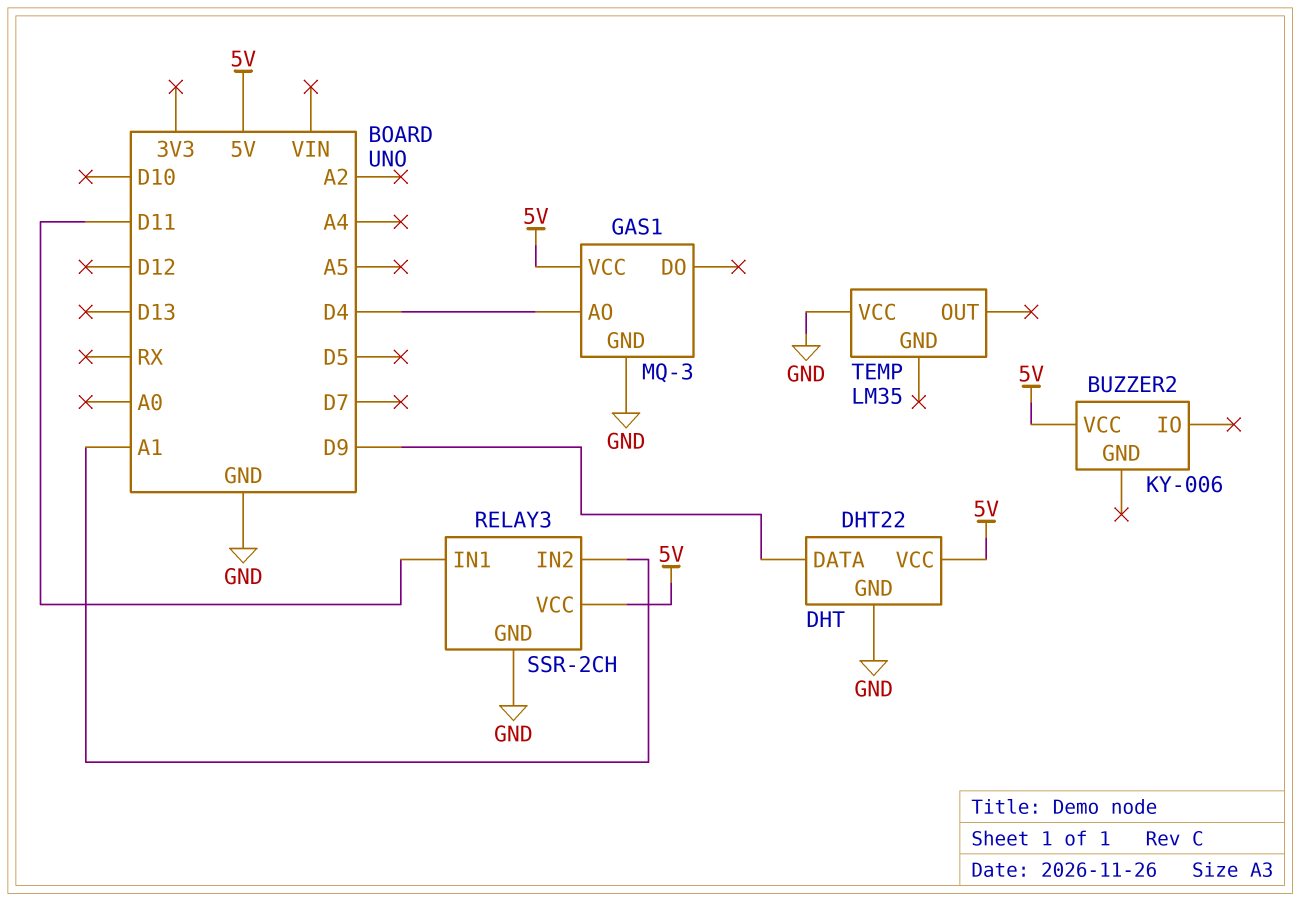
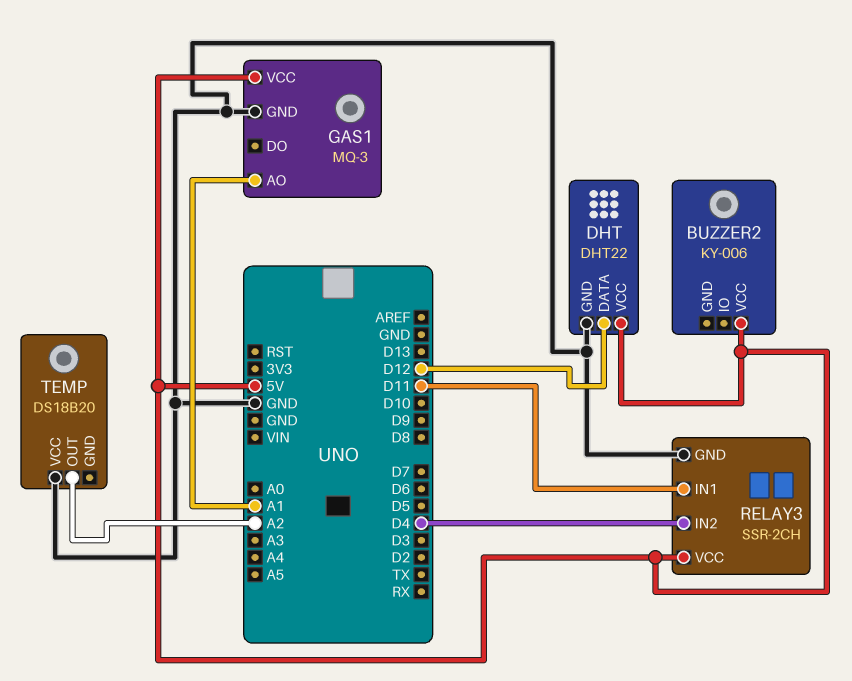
DHT pin DATA: D9 -> D12
GAS1 pin AO: D4 -> A1
RELAY3 pin IN2: A1 -> D4
TEMP: LM35 -> DS18B20
TEMP pin OUT: none -> A2

